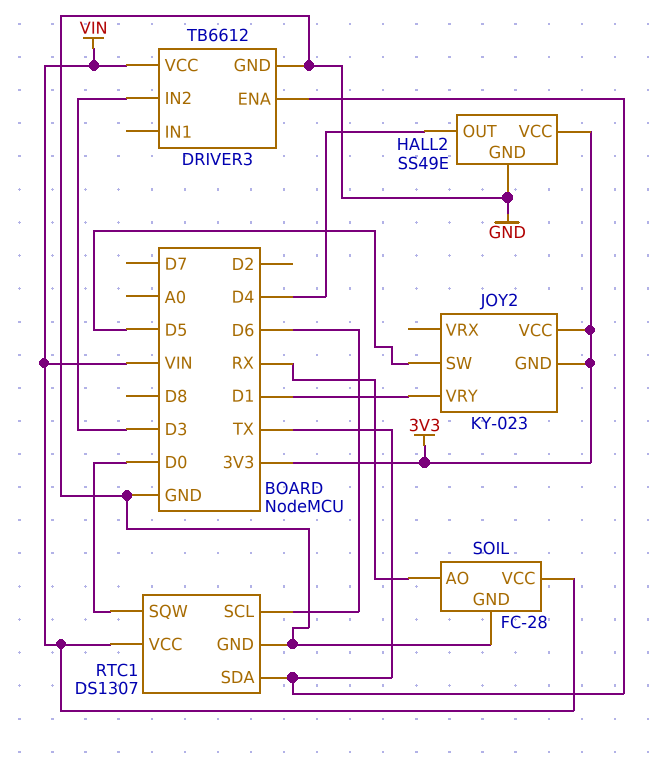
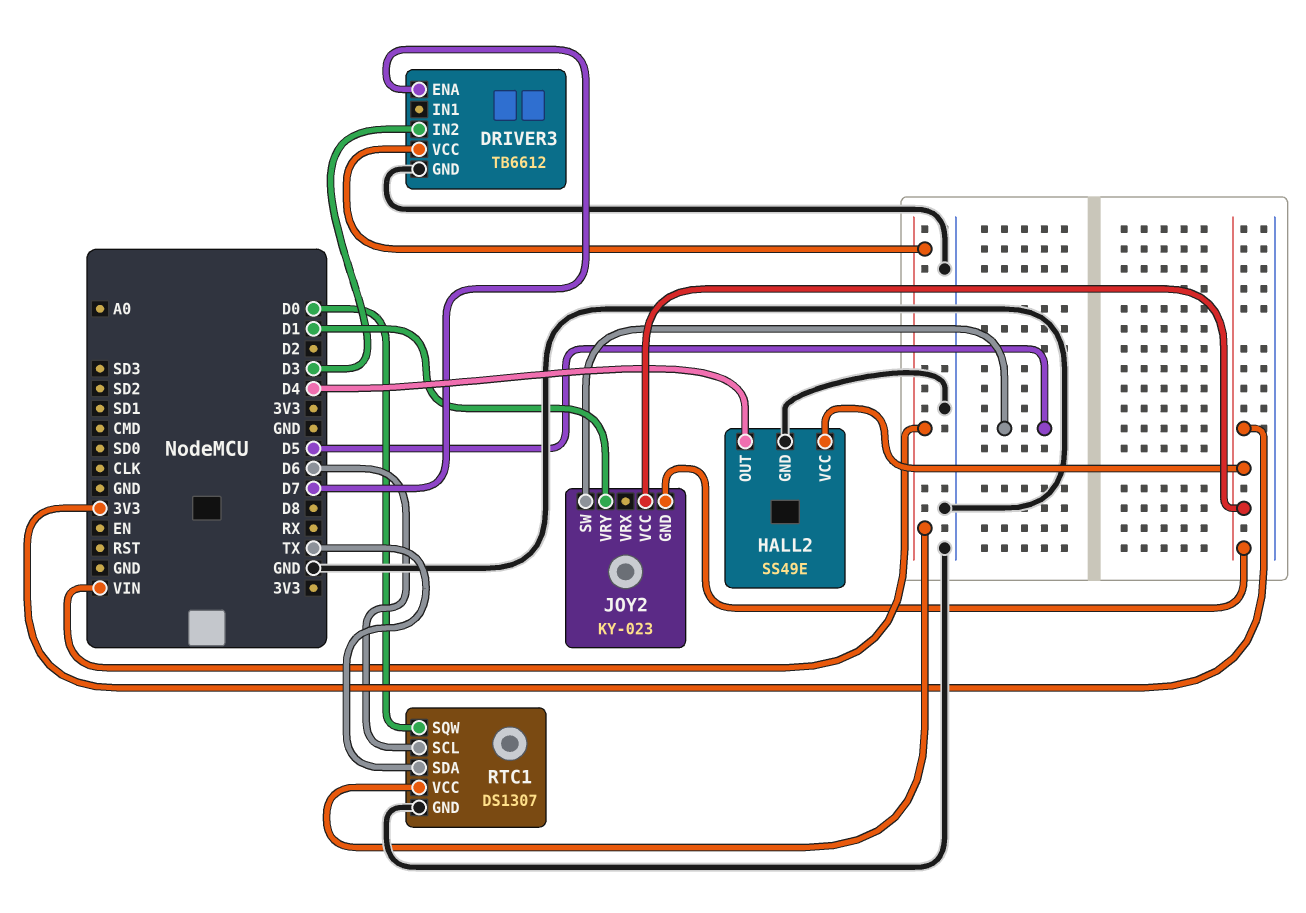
DRIVER3 pin ENA: TX -> D7
SOIL: FC-28 -> none
SOIL pin AO: RX -> none
SOIL pin GND: GND -> none
SOIL pin VCC: VIN -> none

